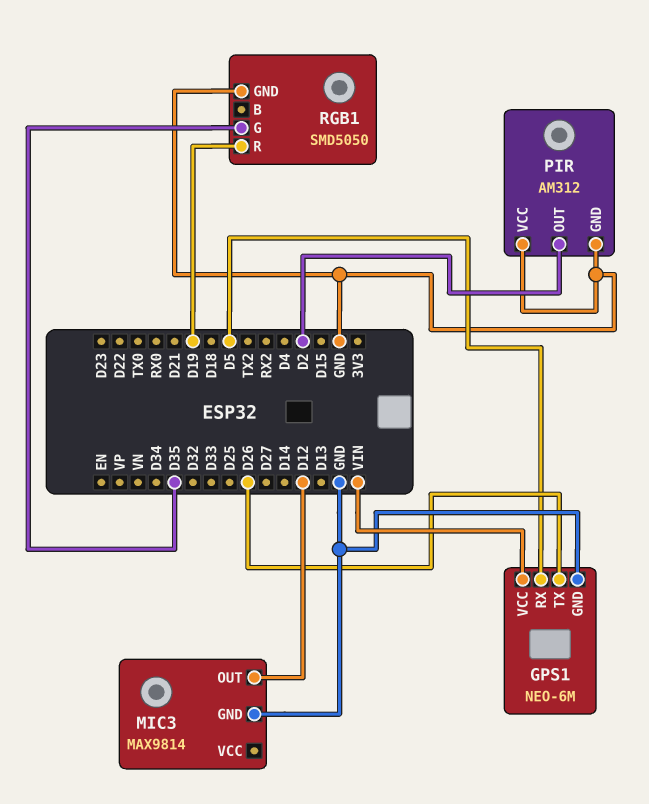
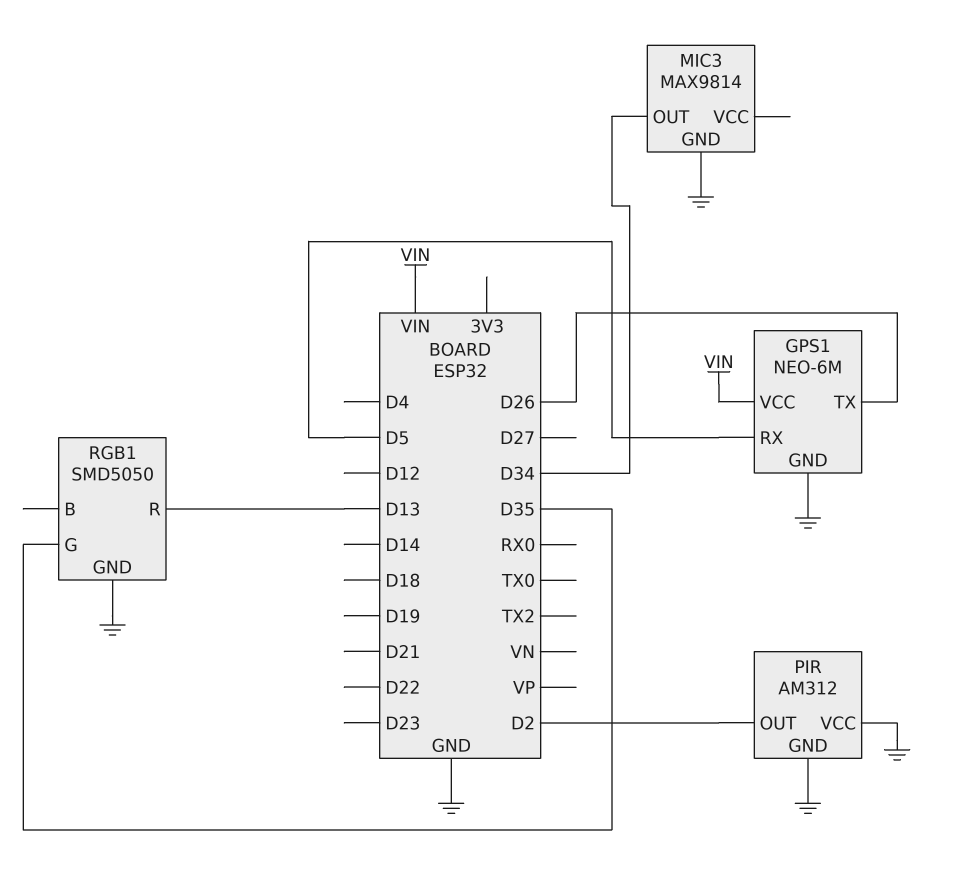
MIC3 pin OUT: D12 -> D34
RGB1 pin R: D19 -> D13

